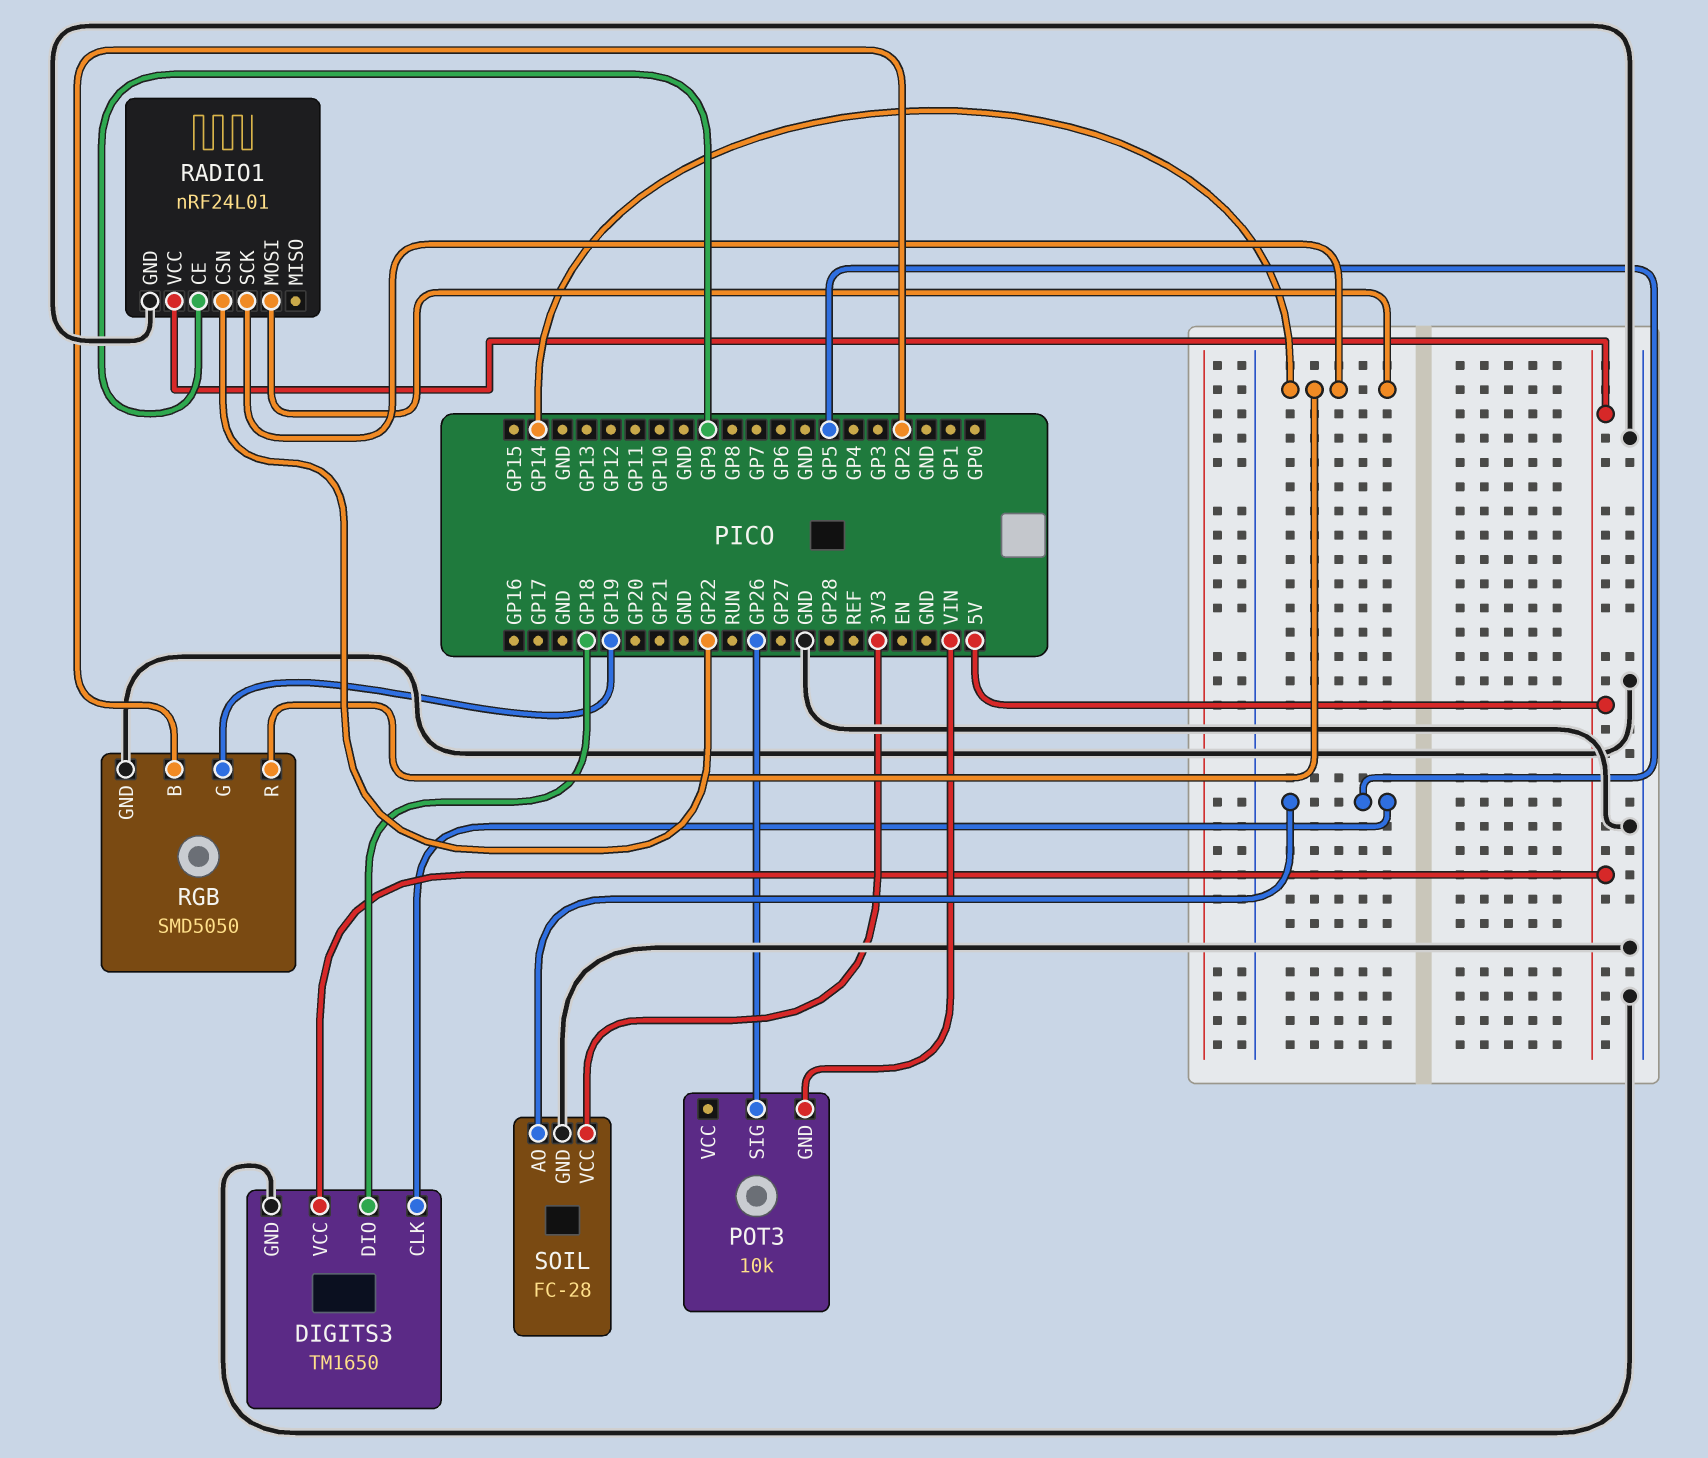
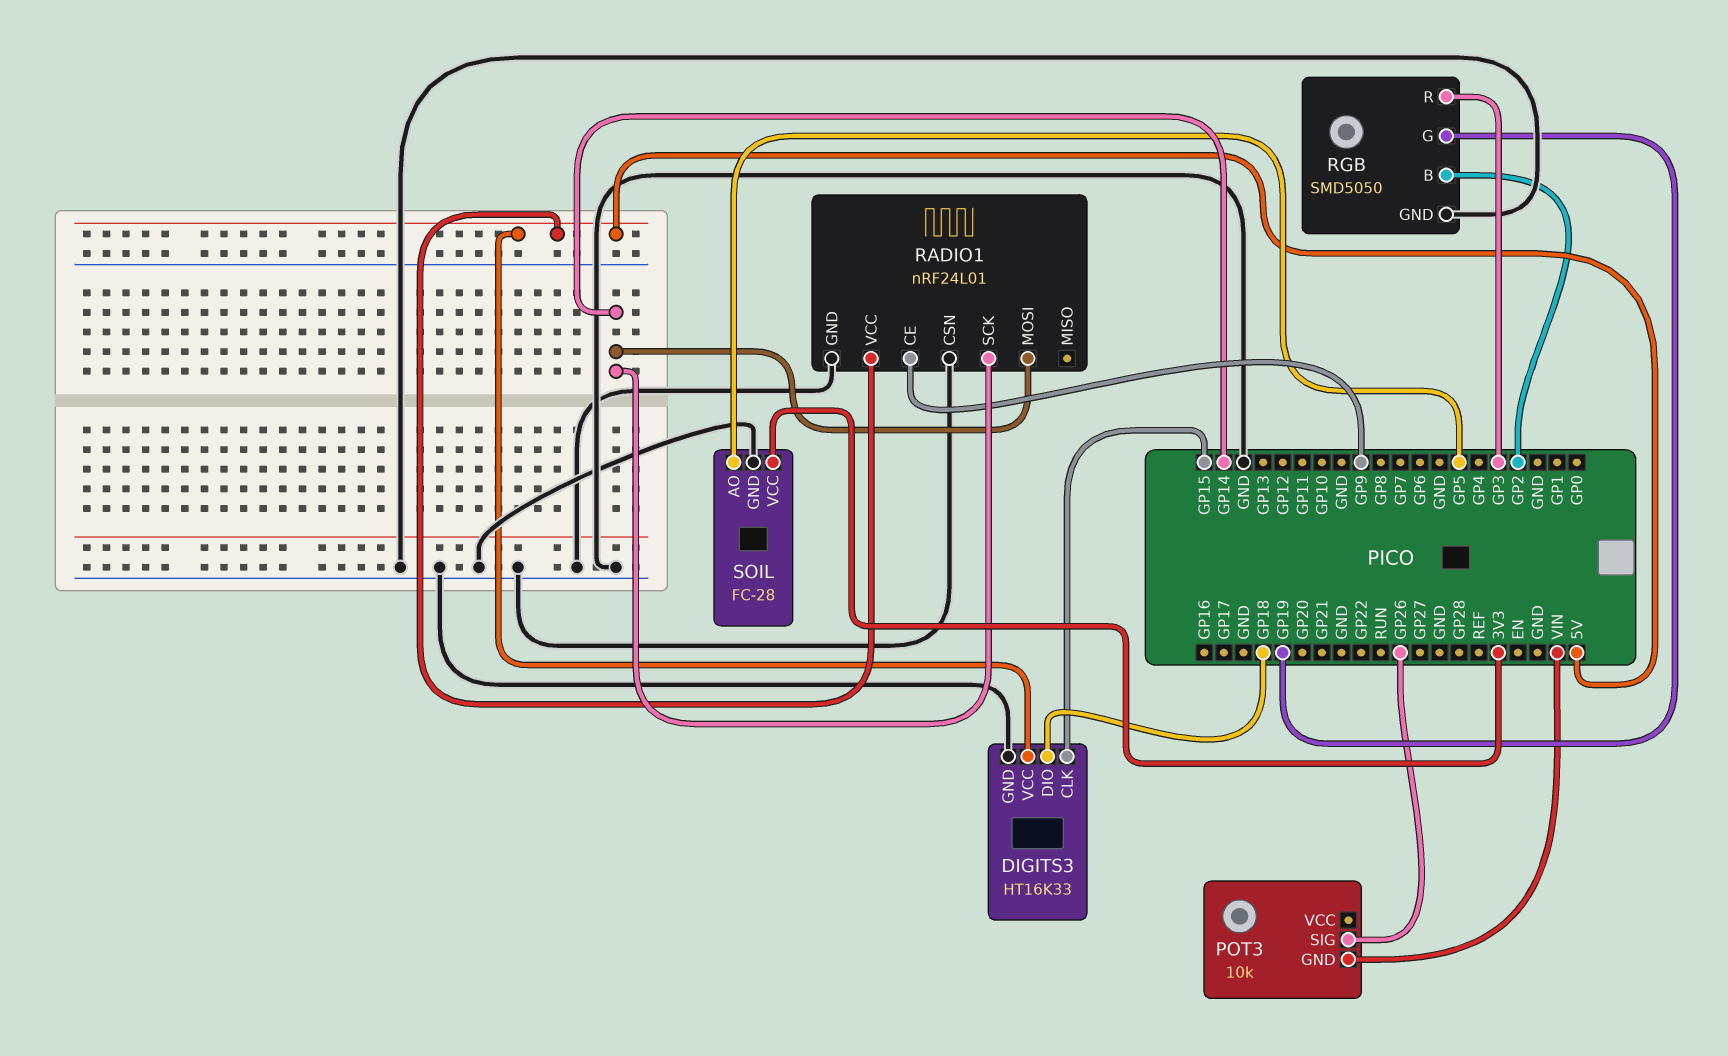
DIGITS3: TM1650 -> HT16K33
DIGITS3 pin CLK: GP5 -> GP15
RADIO1 pin CSN: GP22 -> GND
RGB pin R: GP14 -> GP3

